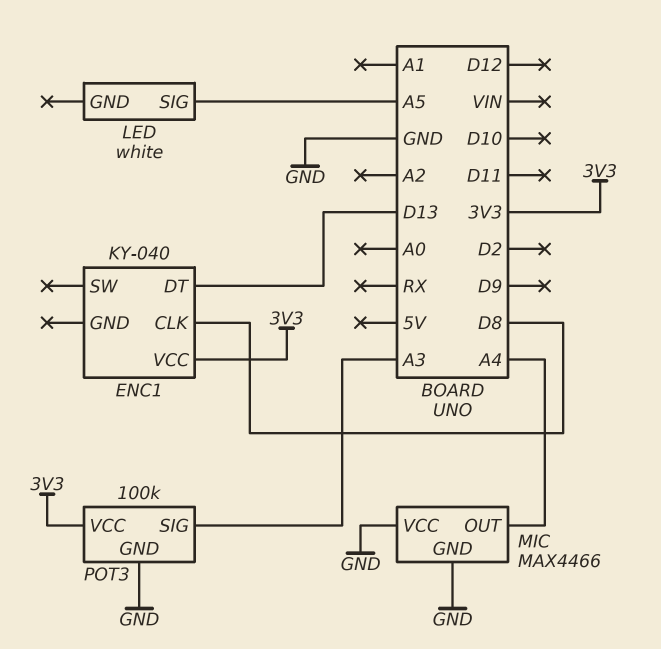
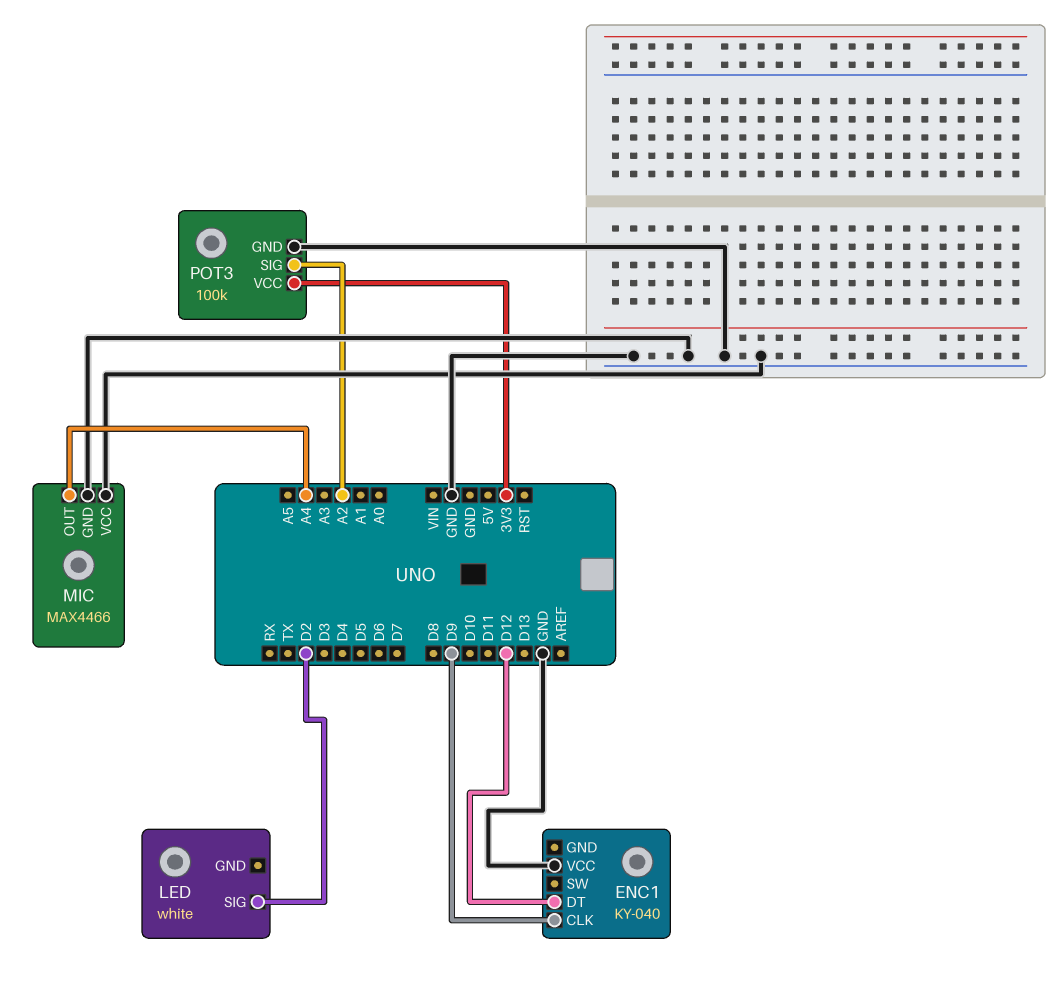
ENC1 pin CLK: D8 -> D9
ENC1 pin DT: D13 -> D12
ENC1 pin VCC: 3V3 -> GND
LED pin SIG: A5 -> D2
POT3 pin SIG: A3 -> A2

